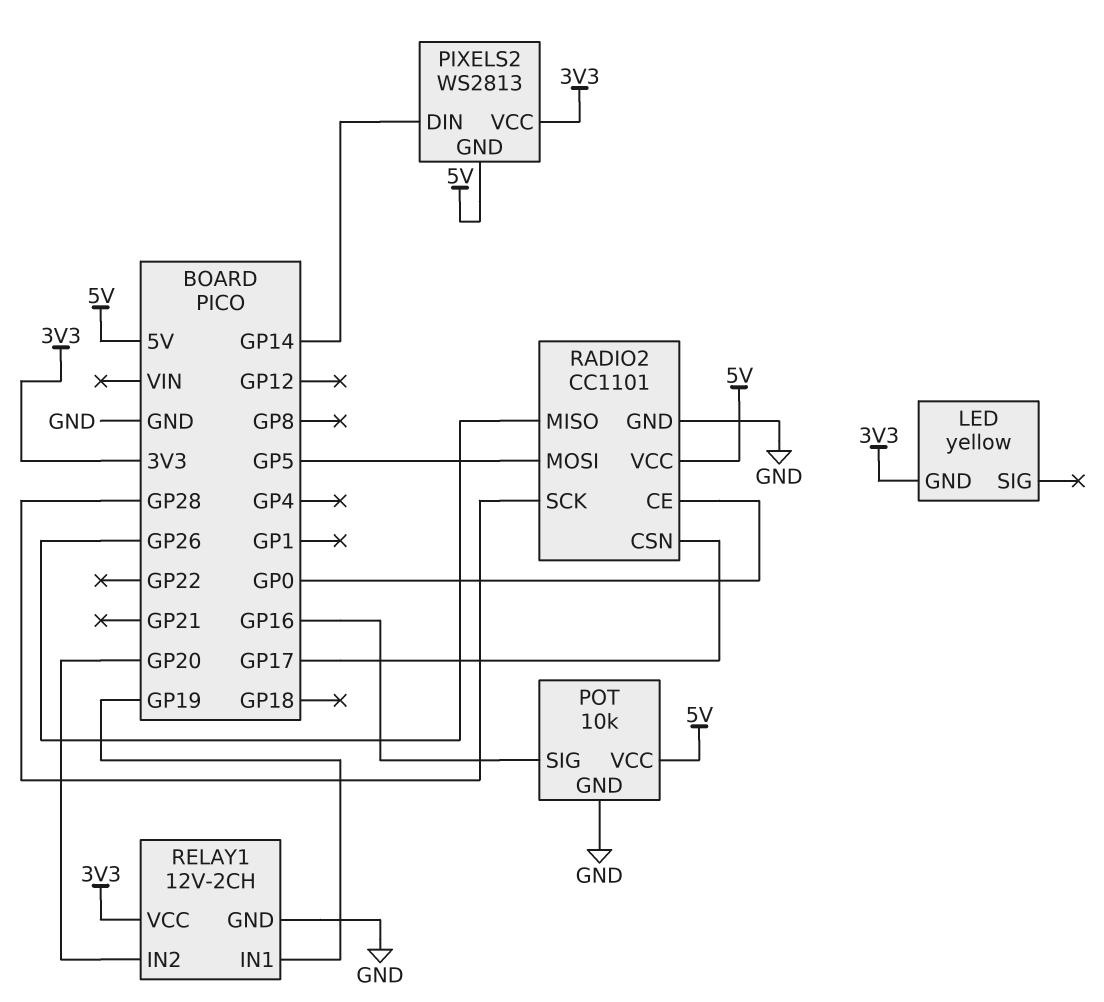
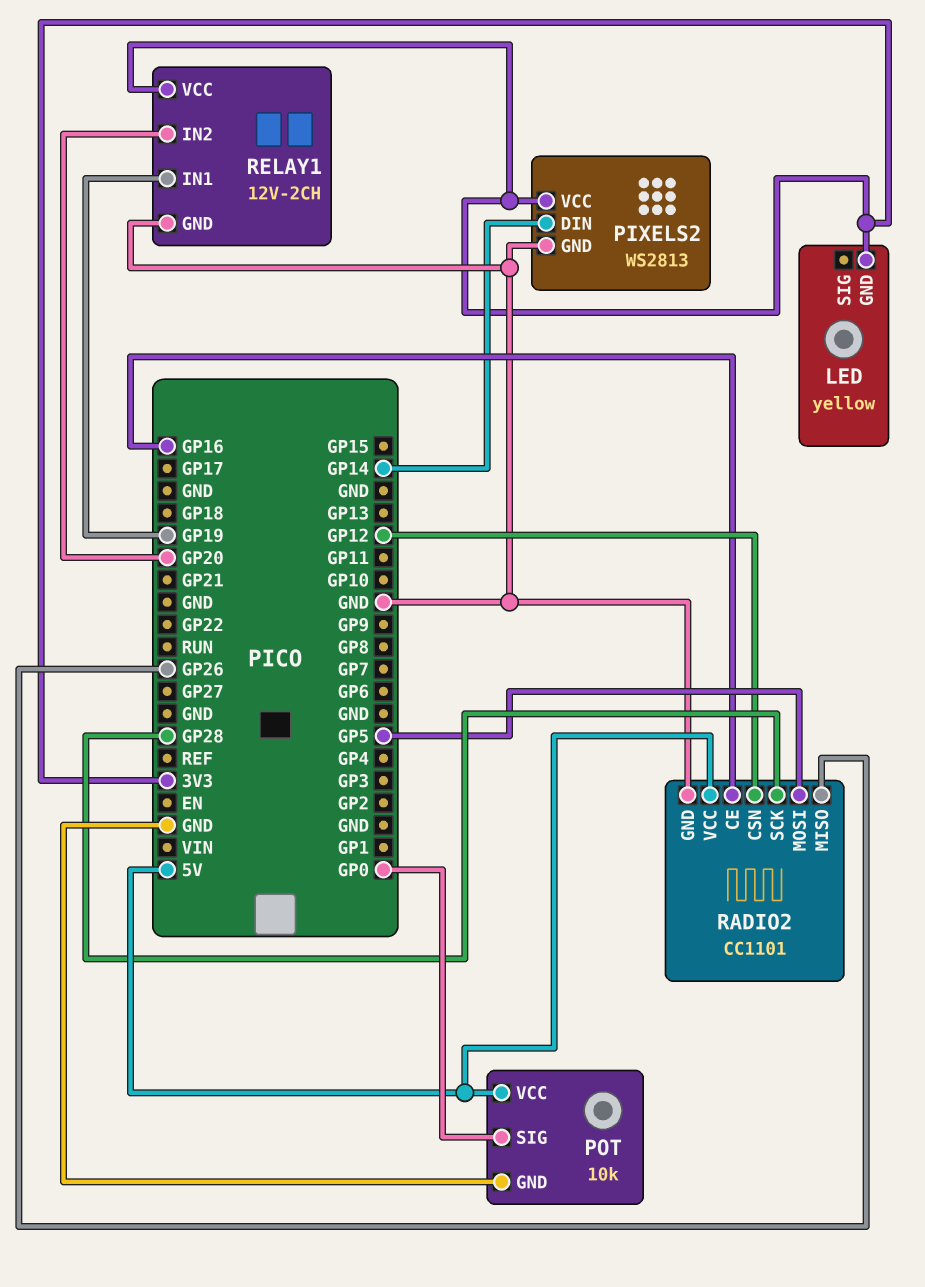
PIXELS2 pin GND: 5V -> GND
POT pin SIG: GP16 -> GP0
RADIO2 pin CE: GP0 -> GP16
RADIO2 pin CSN: GP17 -> GP12

